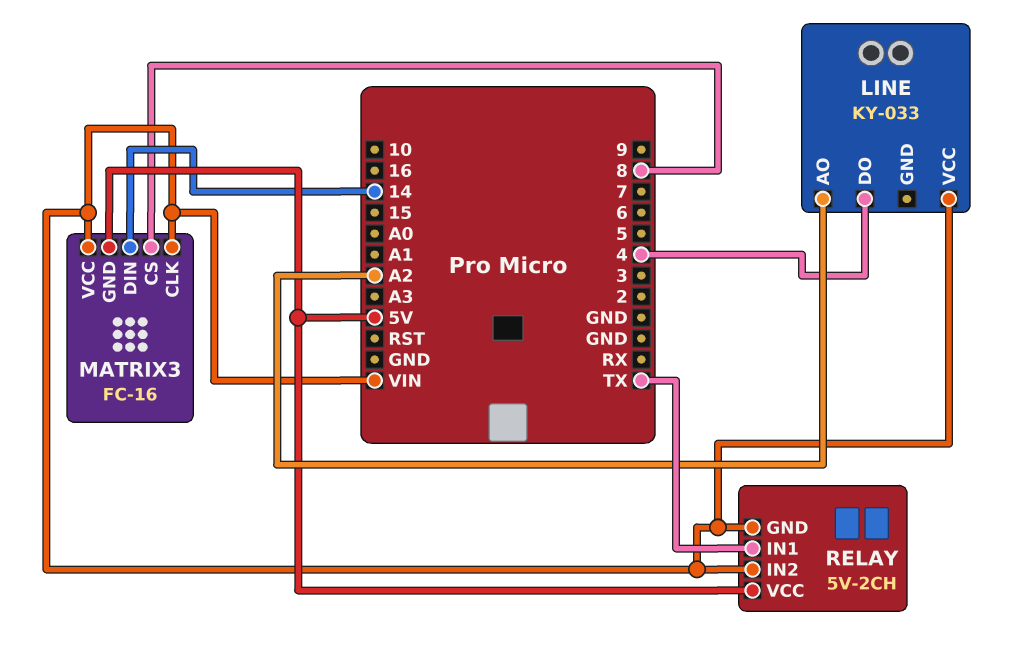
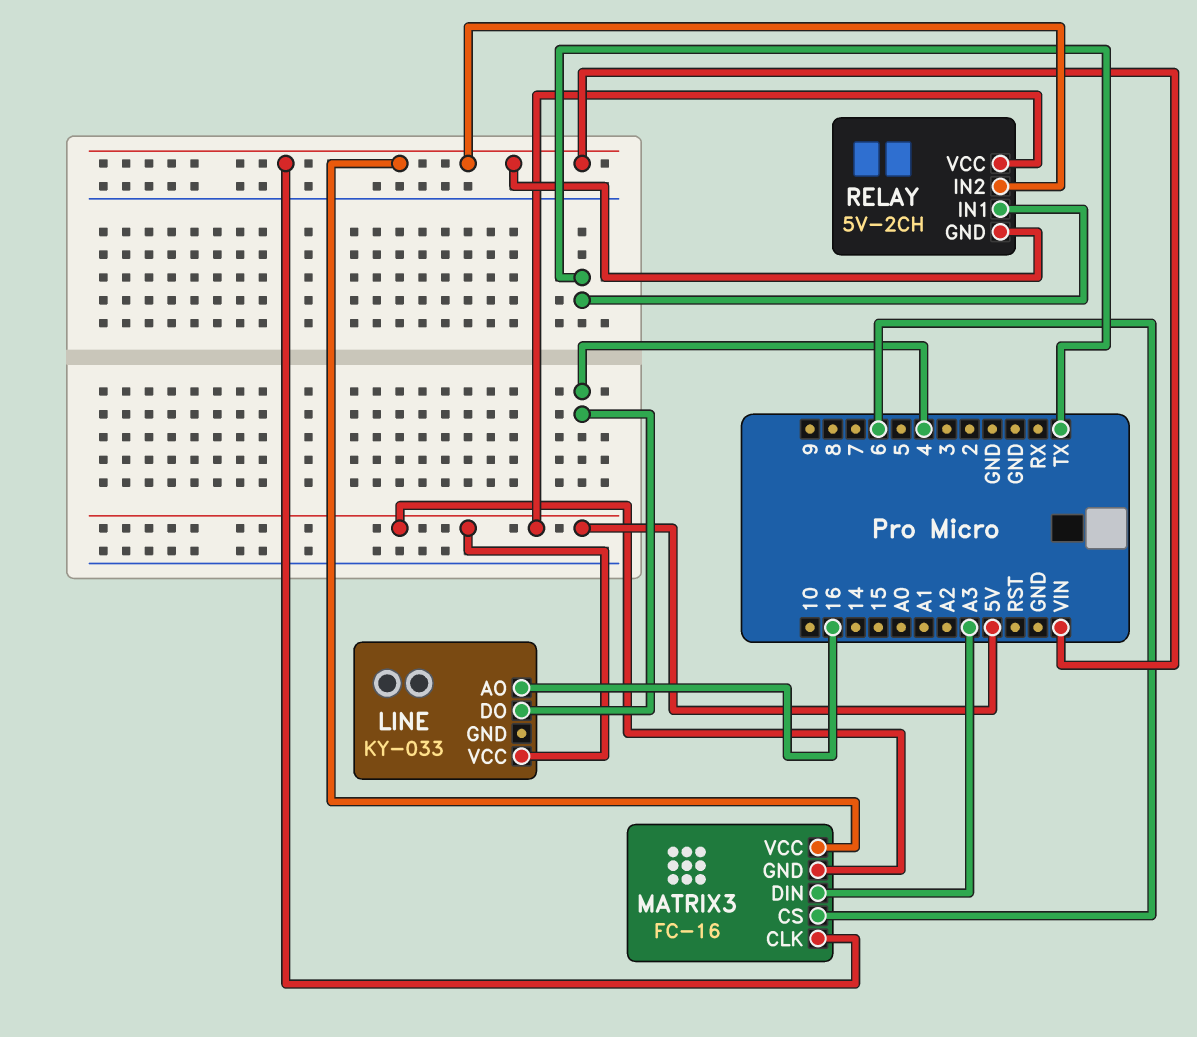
LINE pin AO: A2 -> 16
LINE pin VCC: VIN -> 5V
MATRIX3 pin CS: 8 -> 6
MATRIX3 pin DIN: 14 -> A3

